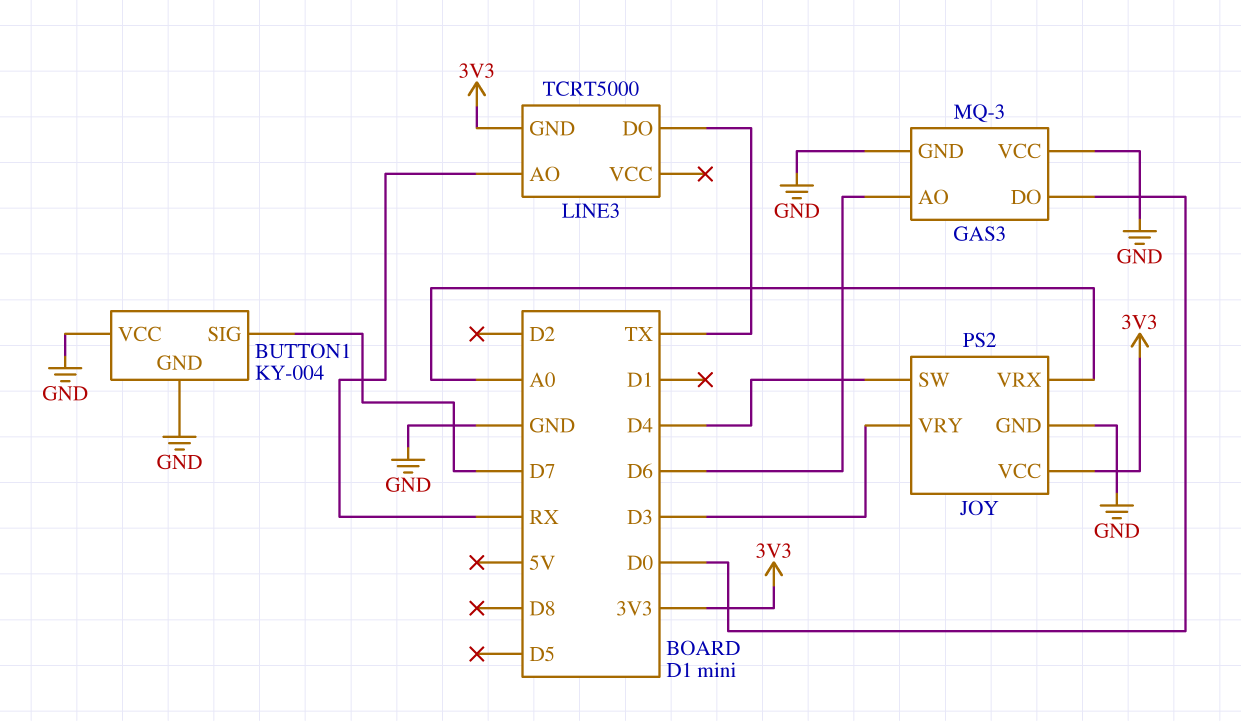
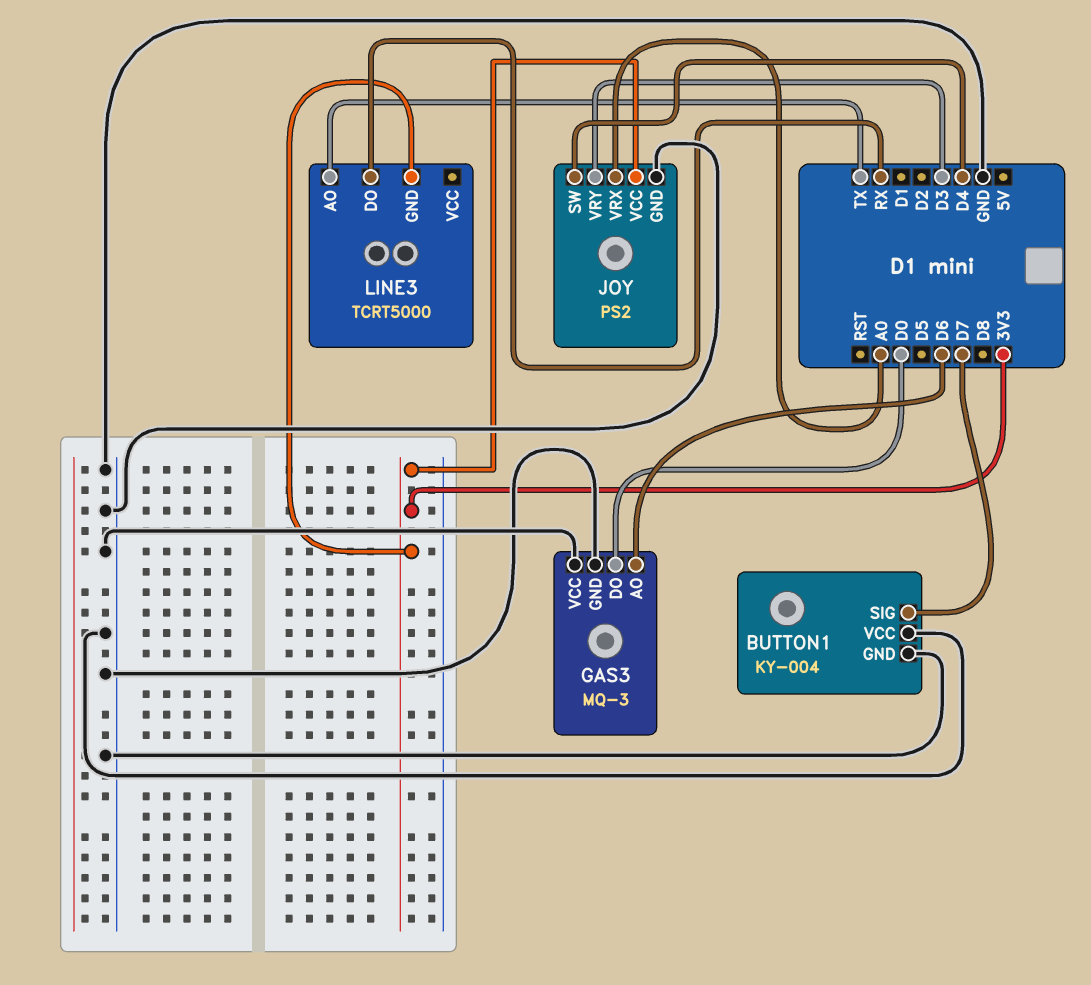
LINE3 pin AO: RX -> TX
LINE3 pin DO: TX -> RX

